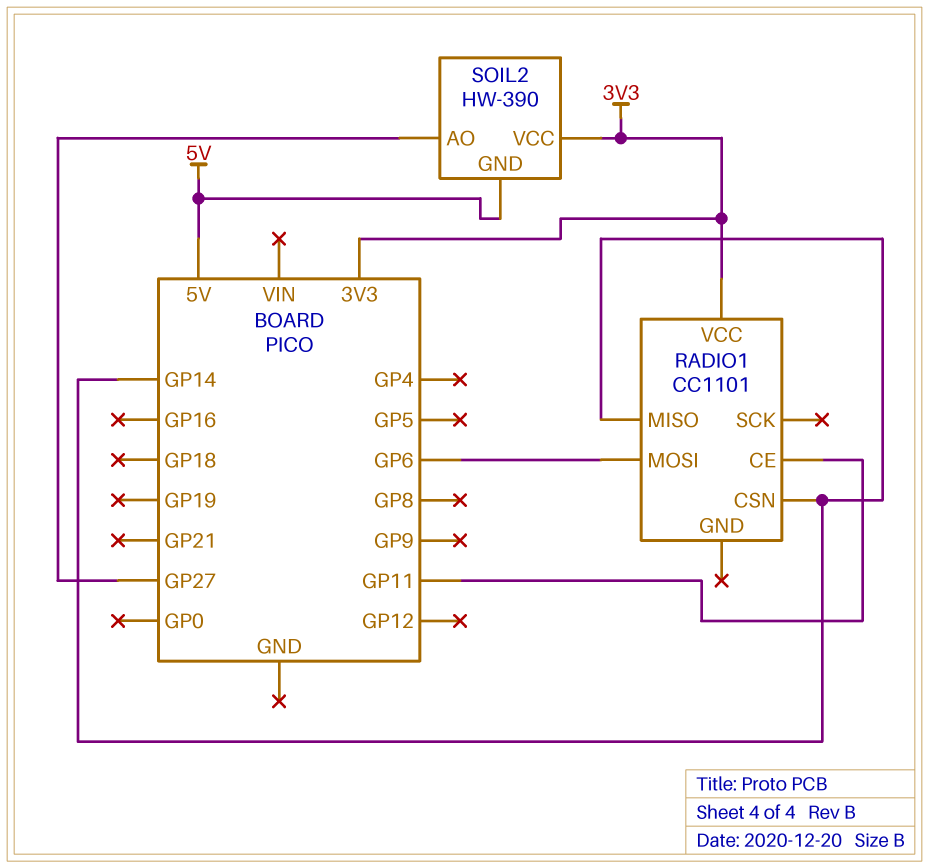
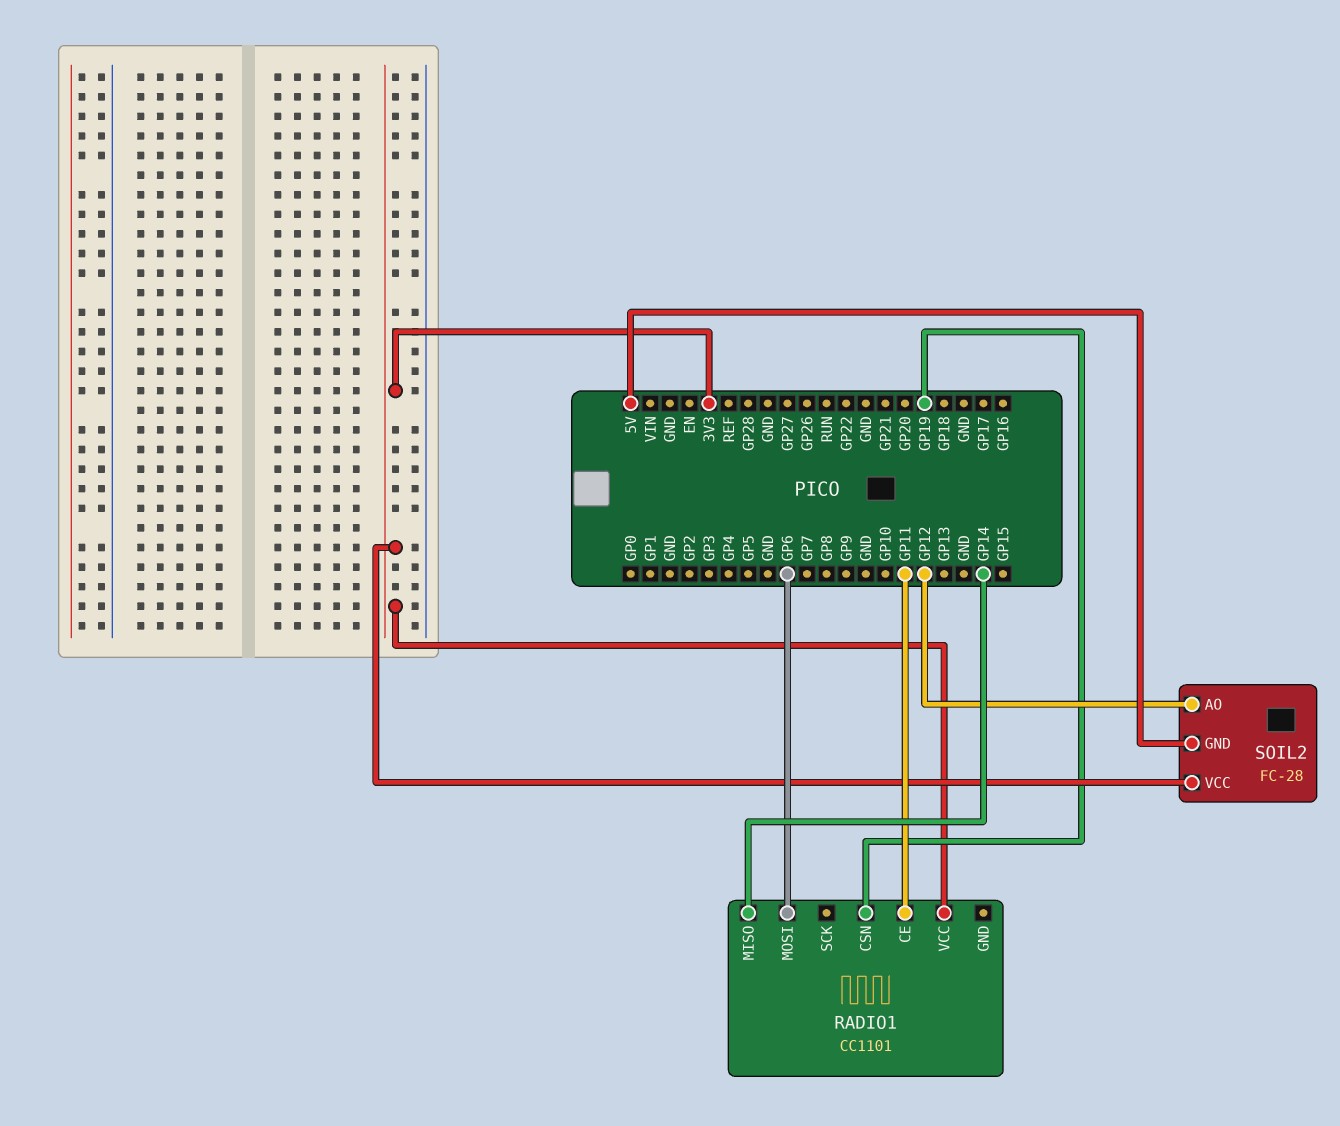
RADIO1 pin CSN: GP14 -> GP19
SOIL2: HW-390 -> FC-28
SOIL2 pin AO: GP27 -> GP12

